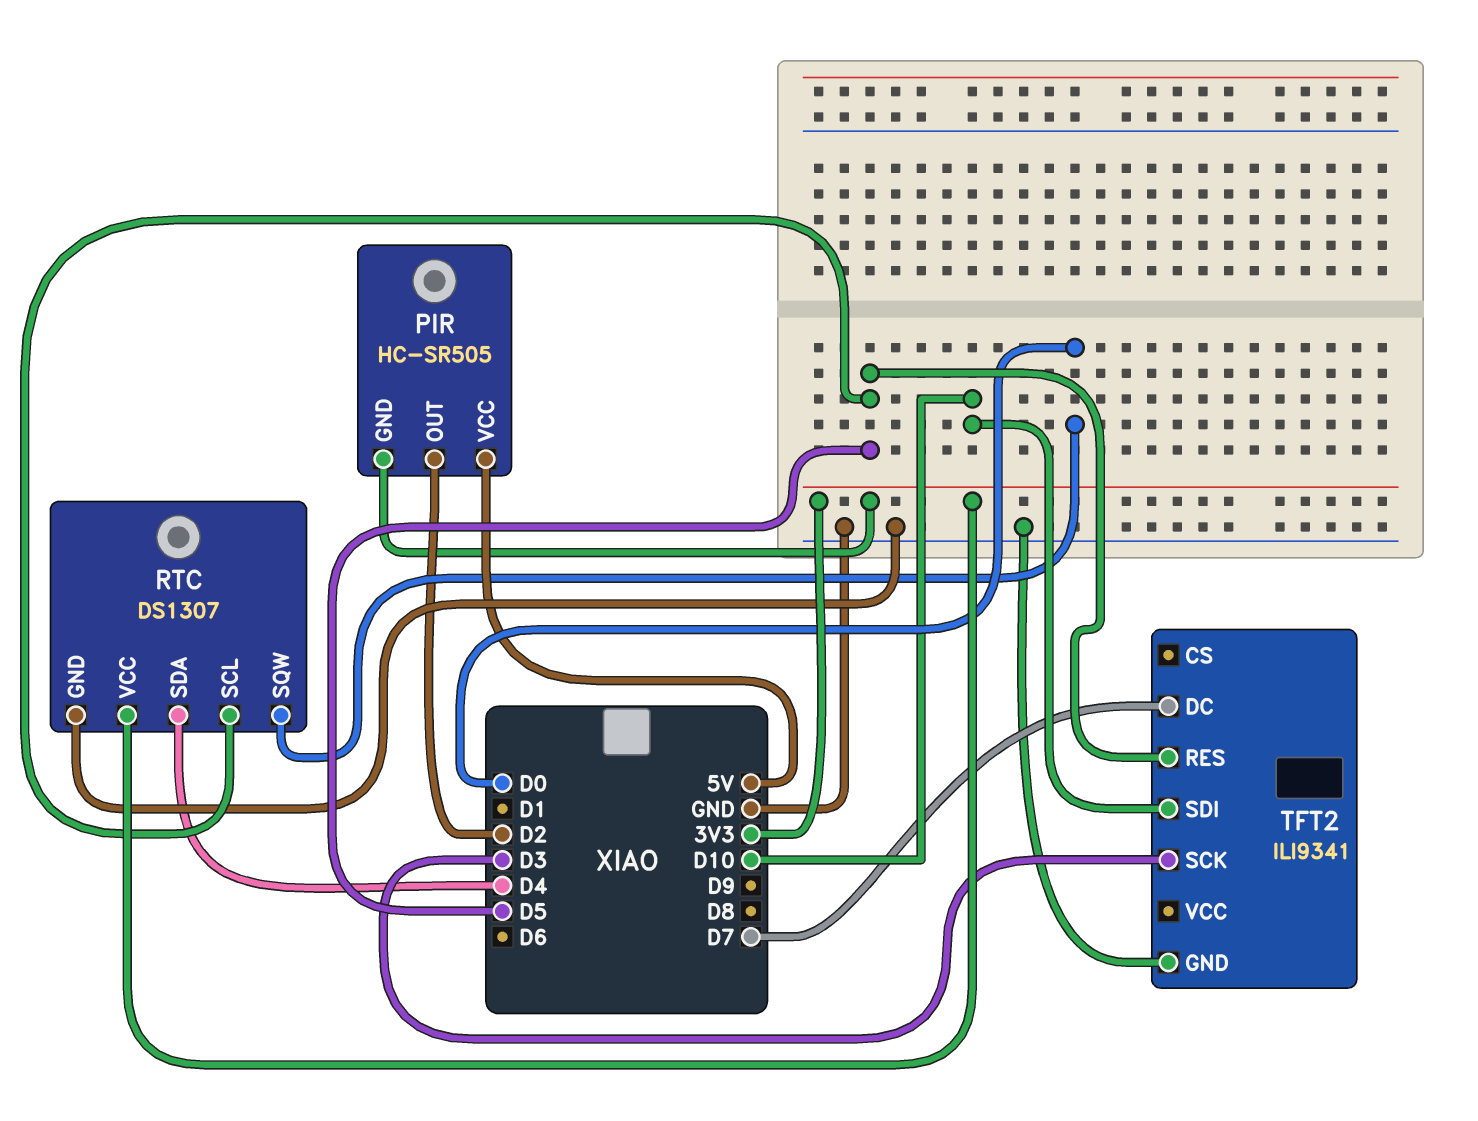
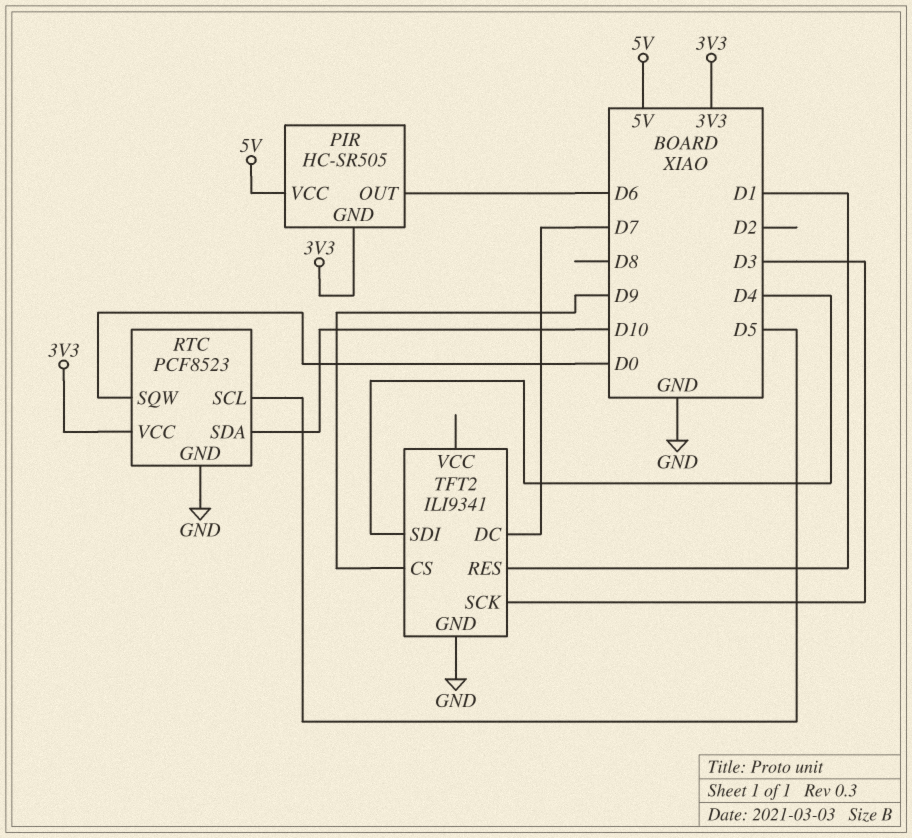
PIR pin OUT: D2 -> D6
RTC: DS1307 -> PCF8523
RTC pin SDA: D4 -> D10
TFT2 pin CS: none -> D9
TFT2 pin RES: D5 -> D1
TFT2 pin SDI: D10 -> D4

